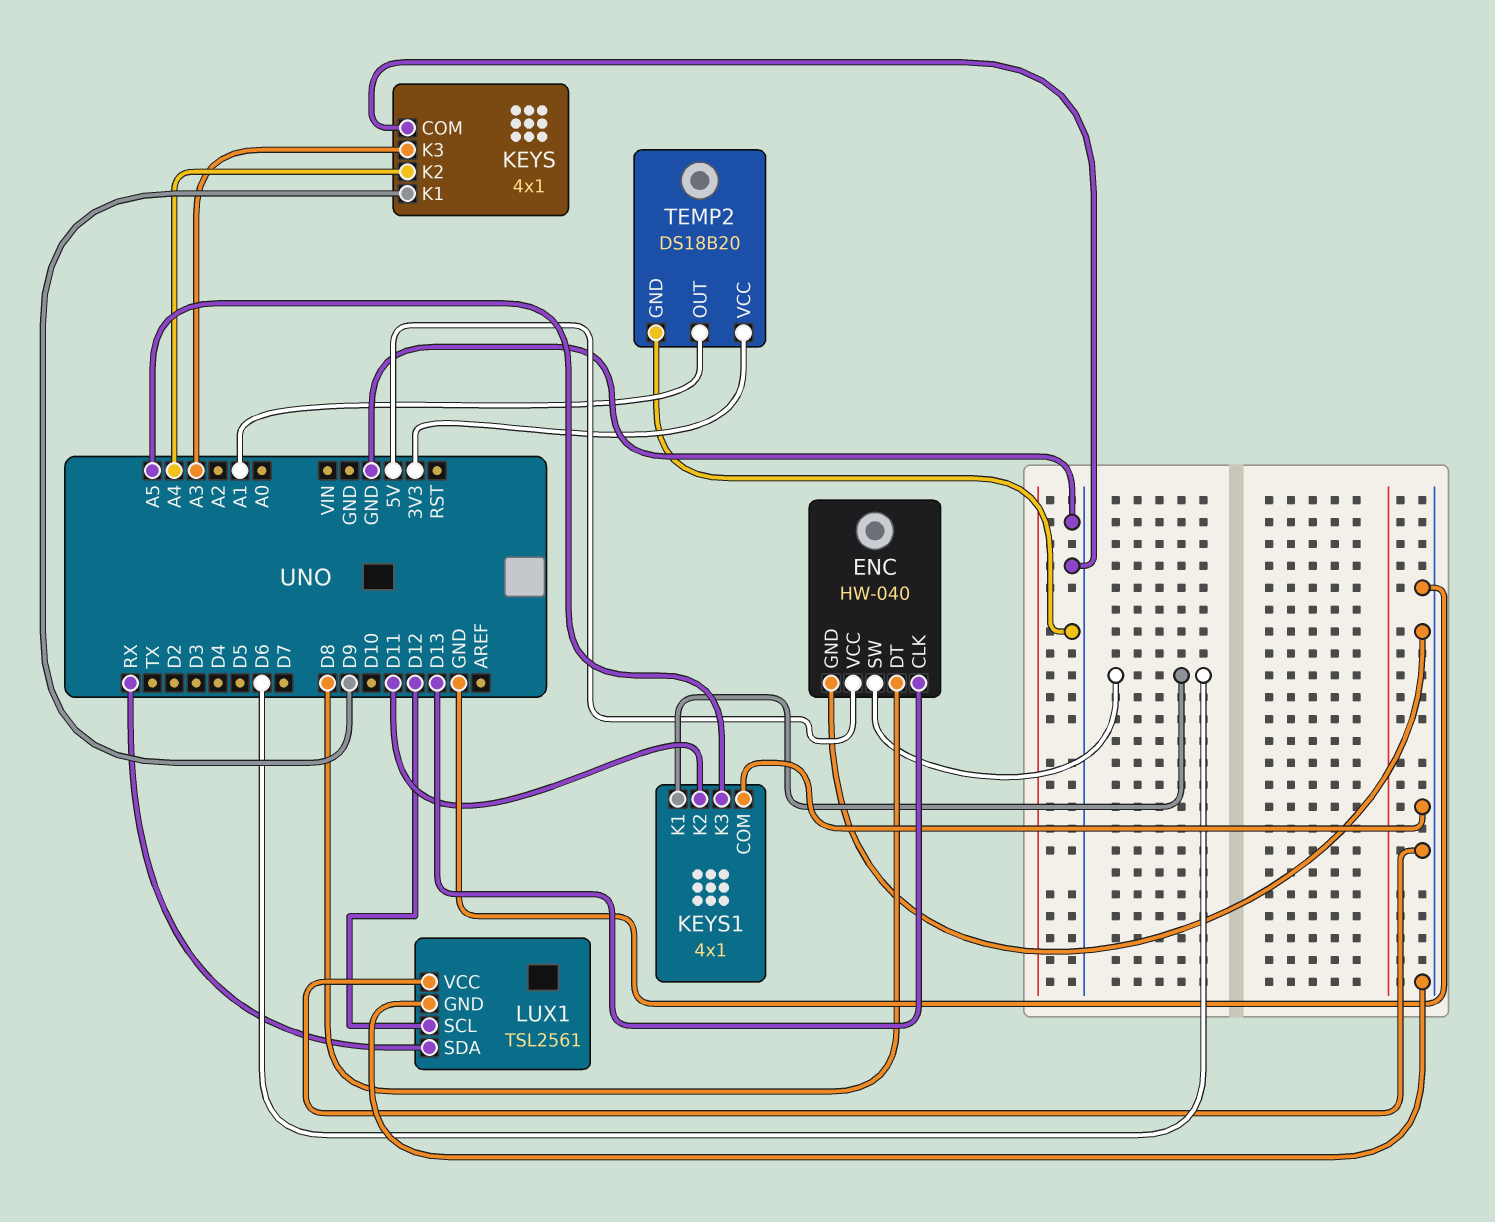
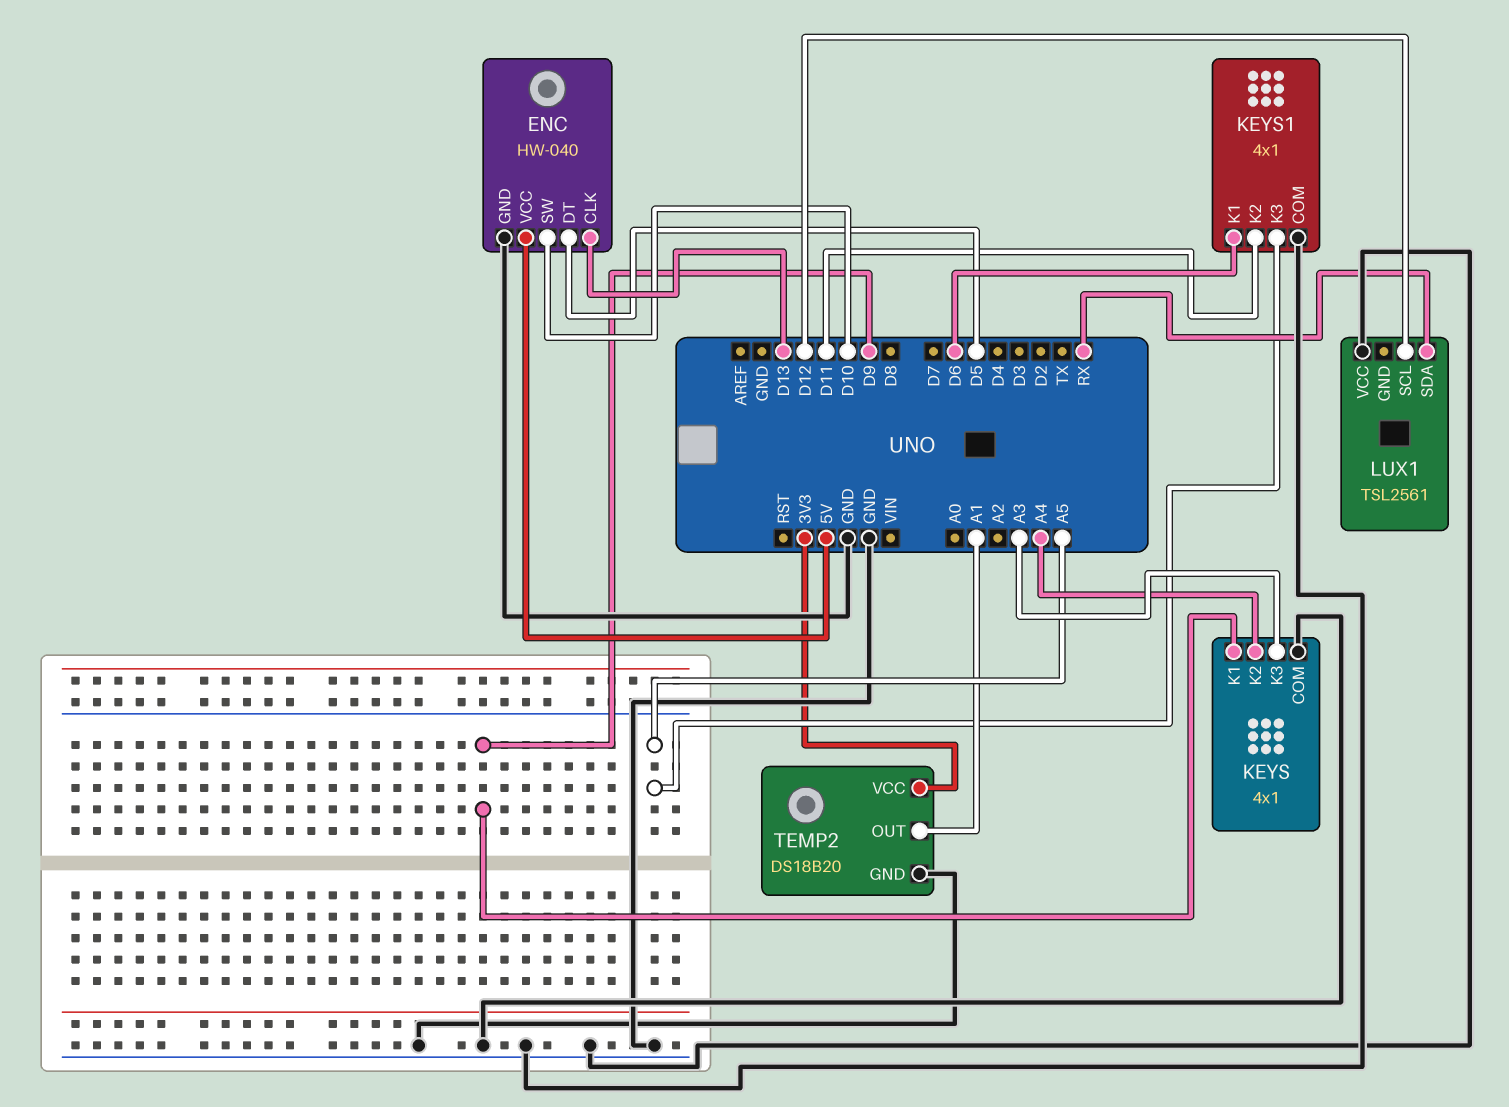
ENC pin DT: D8 -> D5
ENC pin SW: D6 -> D10
LUX1 pin GND: GND -> none

